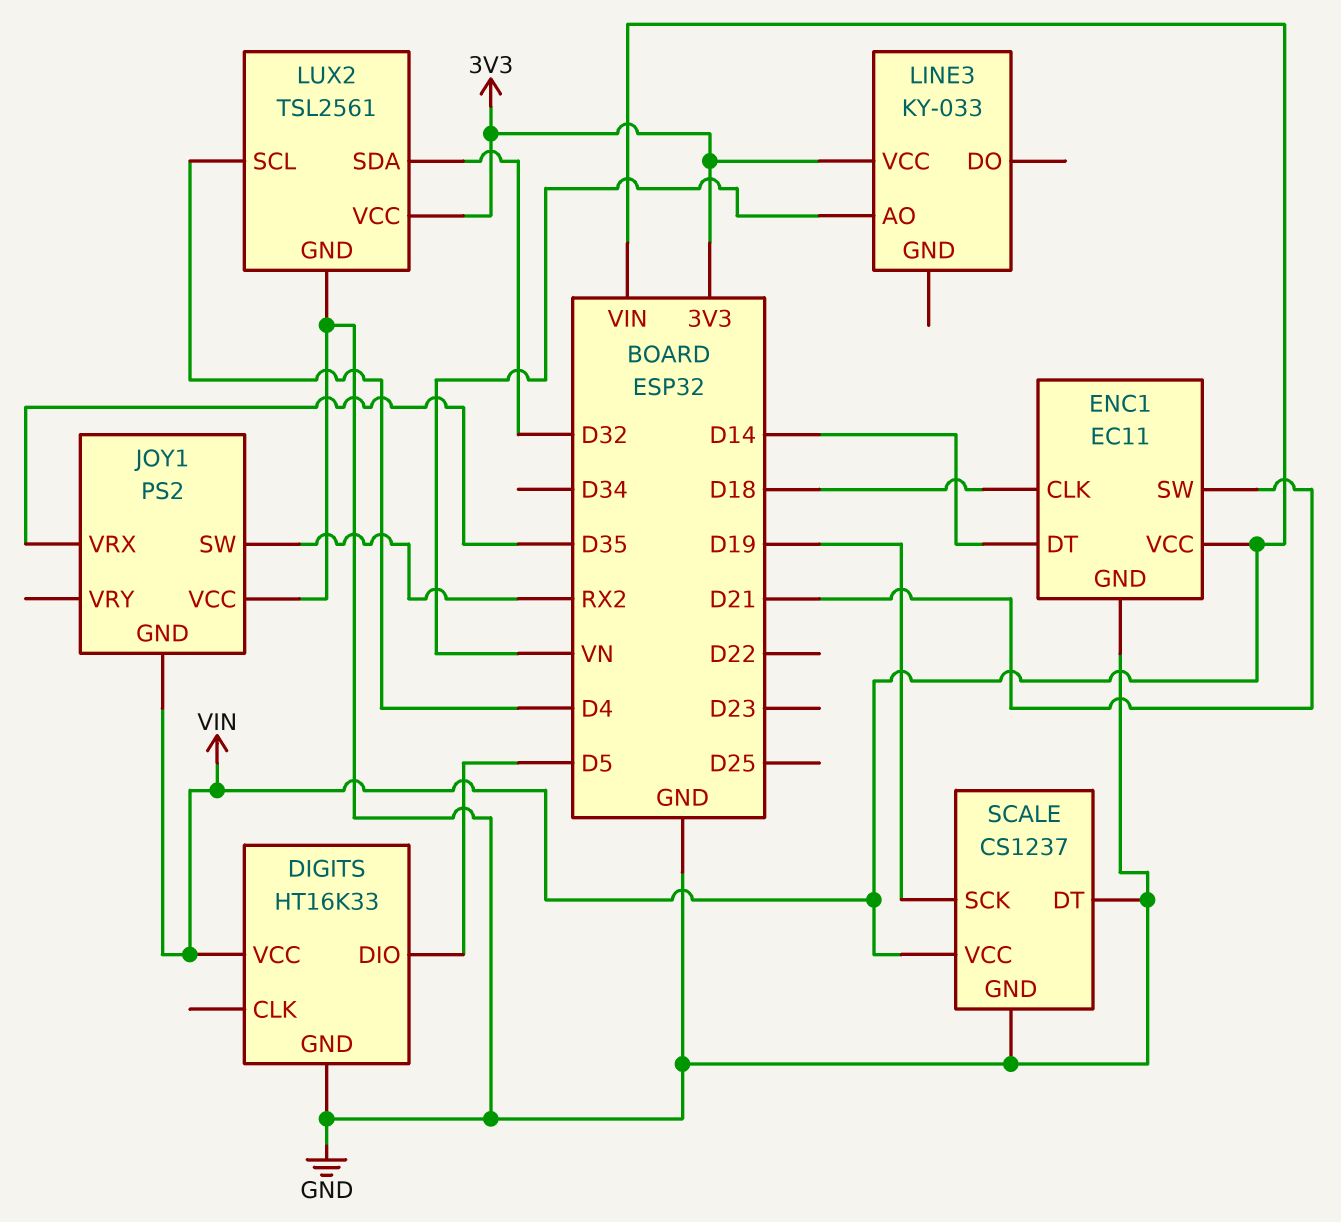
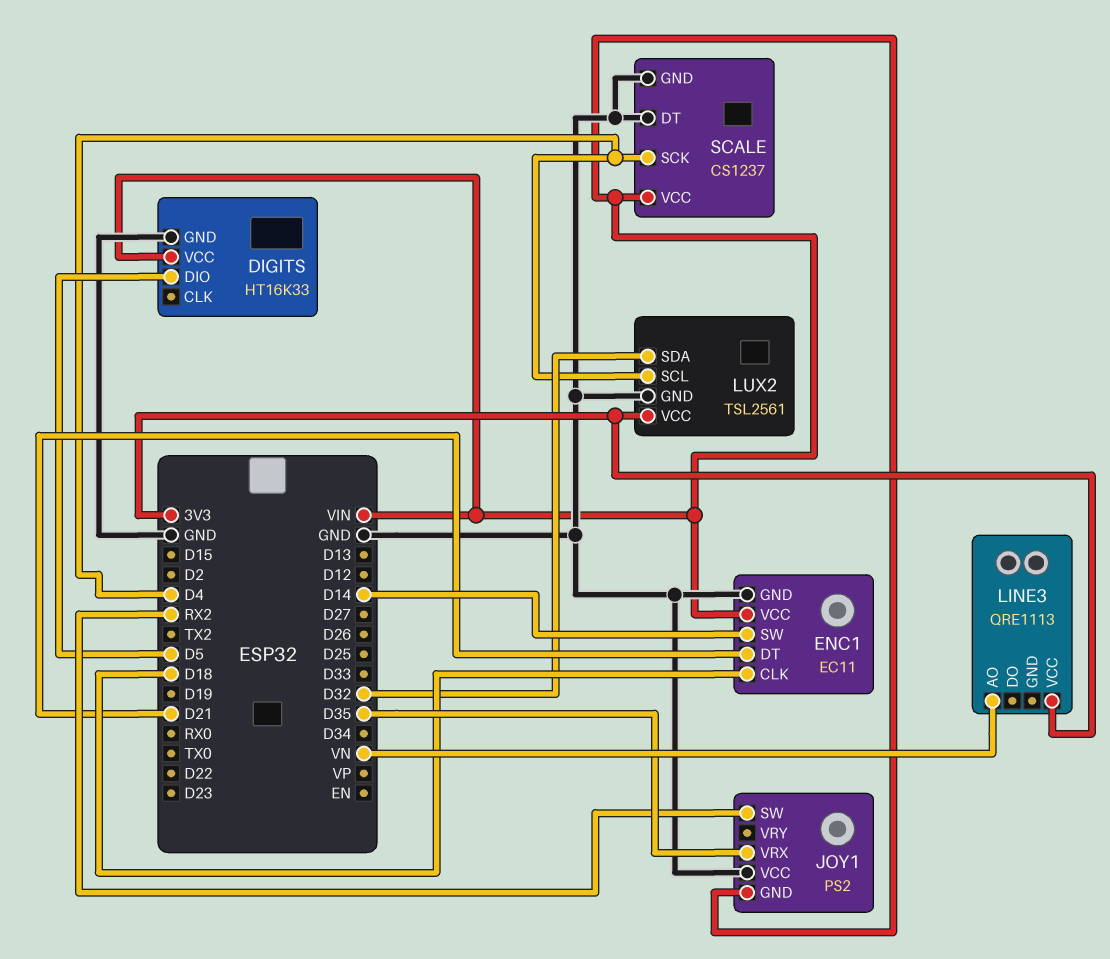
ENC1 pin DT: D14 -> D21
ENC1 pin SW: D21 -> D14
LINE3: KY-033 -> QRE1113
SCALE pin SCK: D19 -> D4

